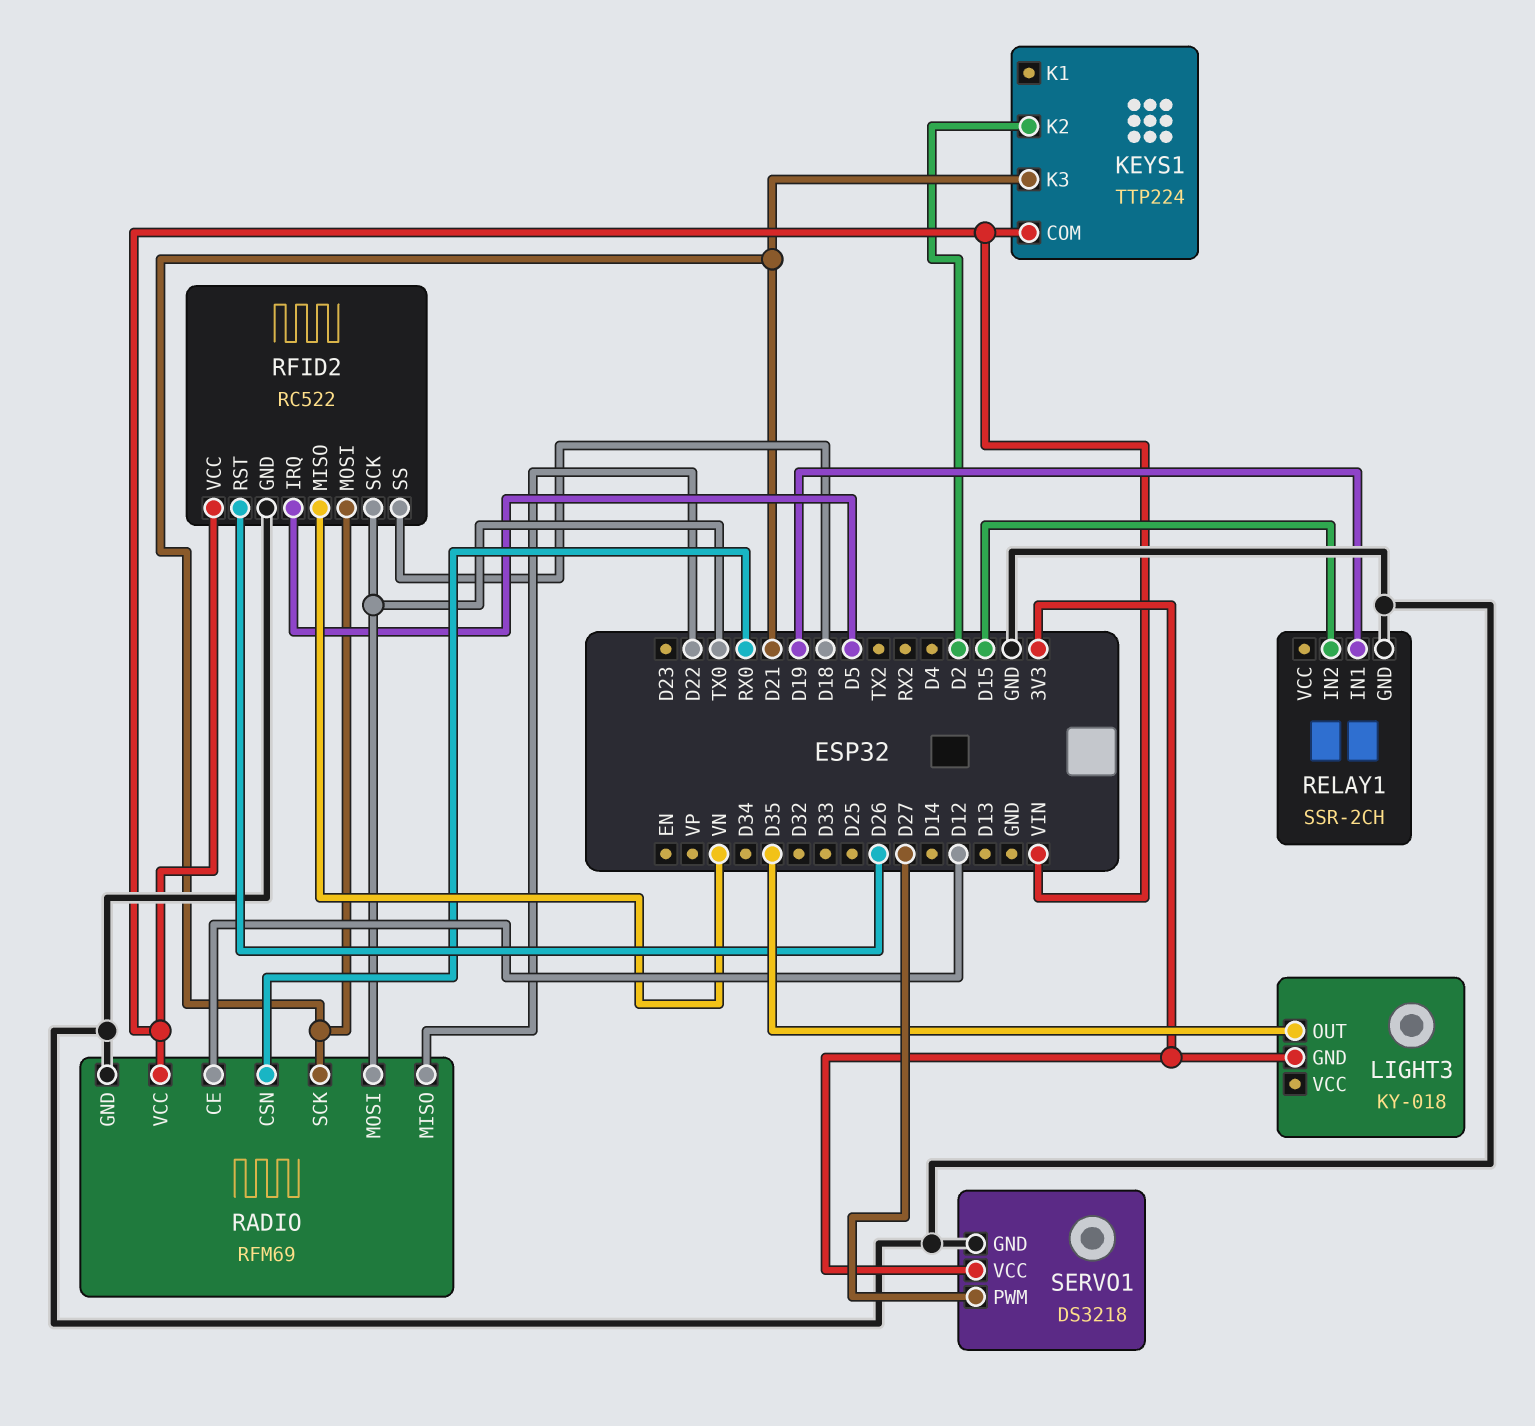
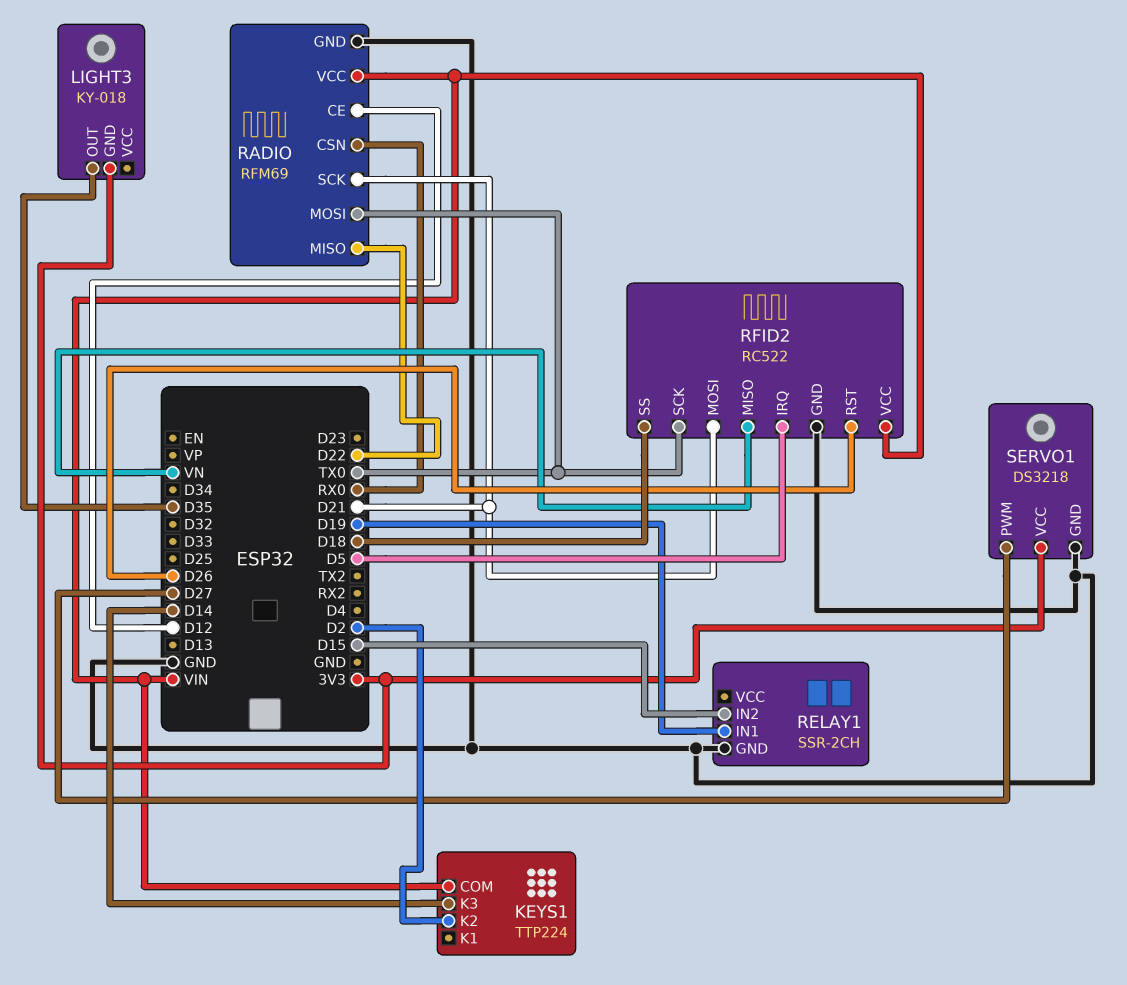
KEYS1 pin K3: D21 -> D14

